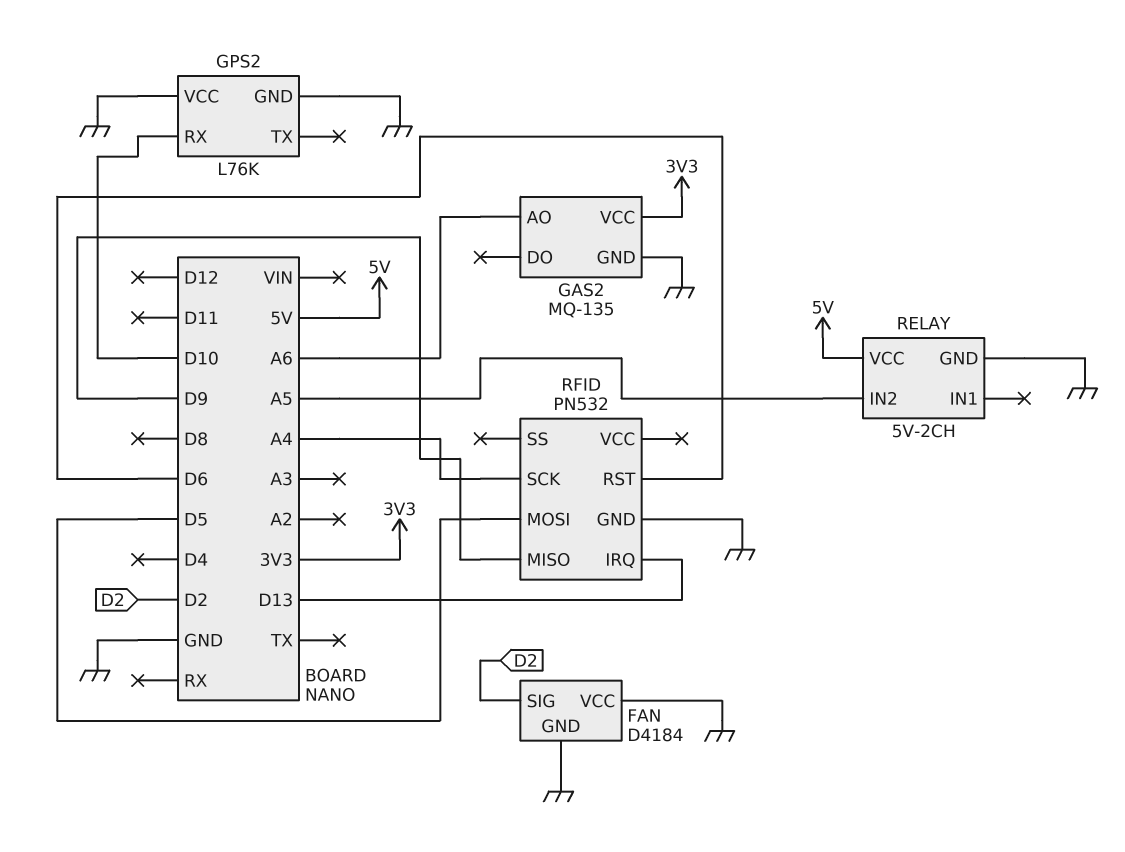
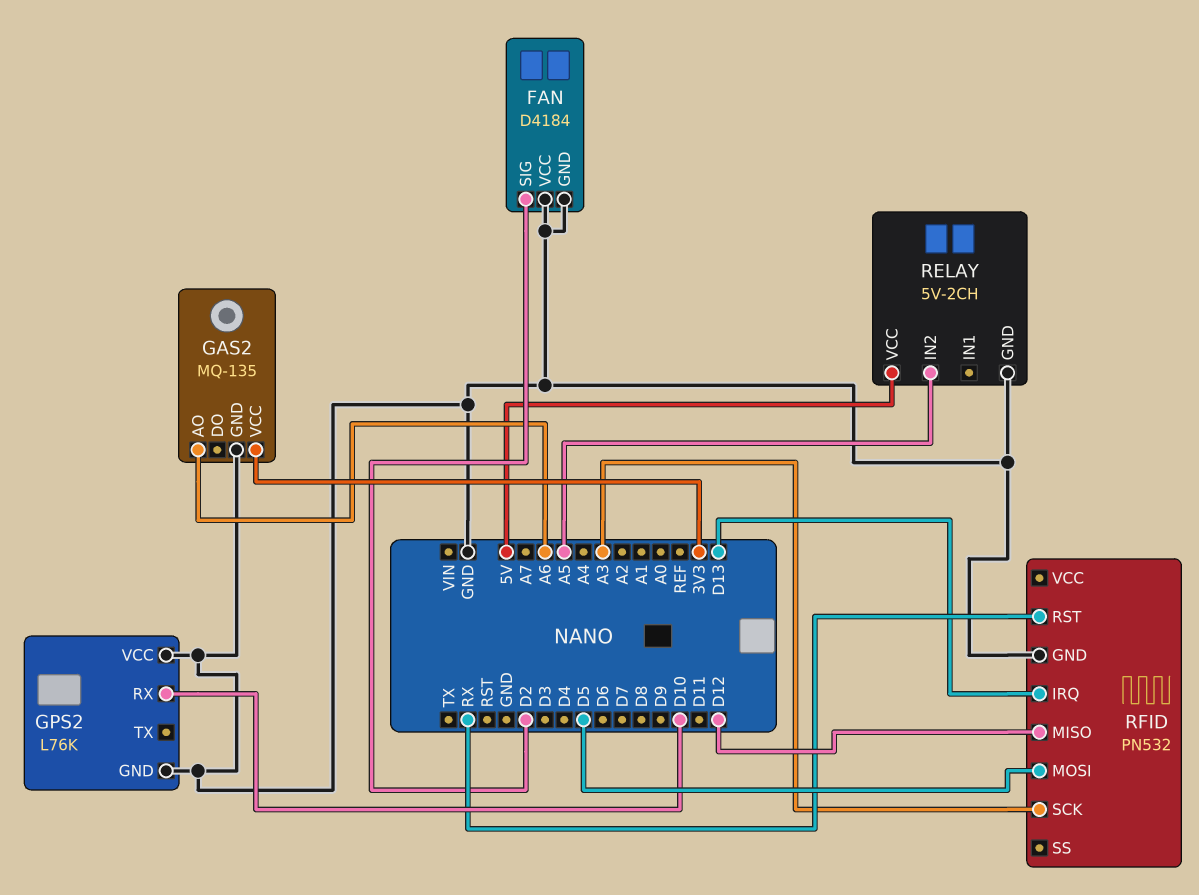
RFID pin MISO: D9 -> D12
RFID pin RST: D6 -> RX
RFID pin SCK: A4 -> A3

